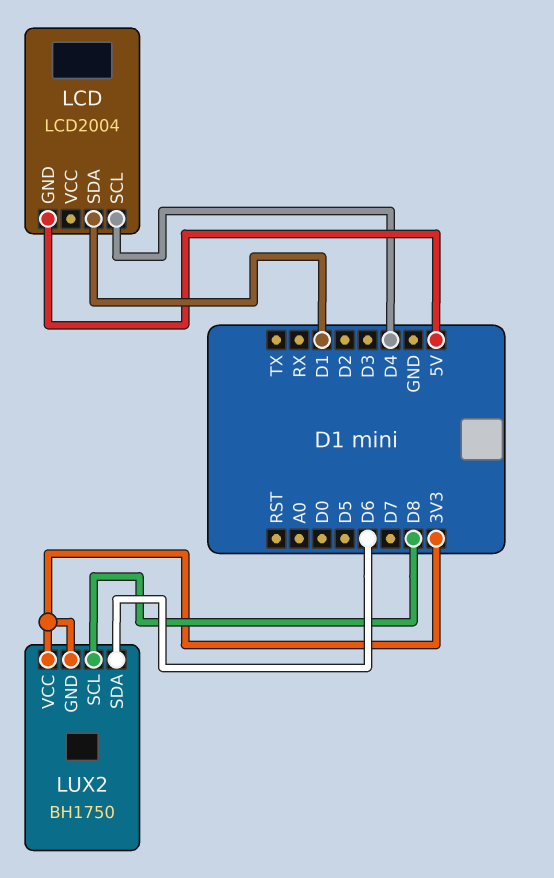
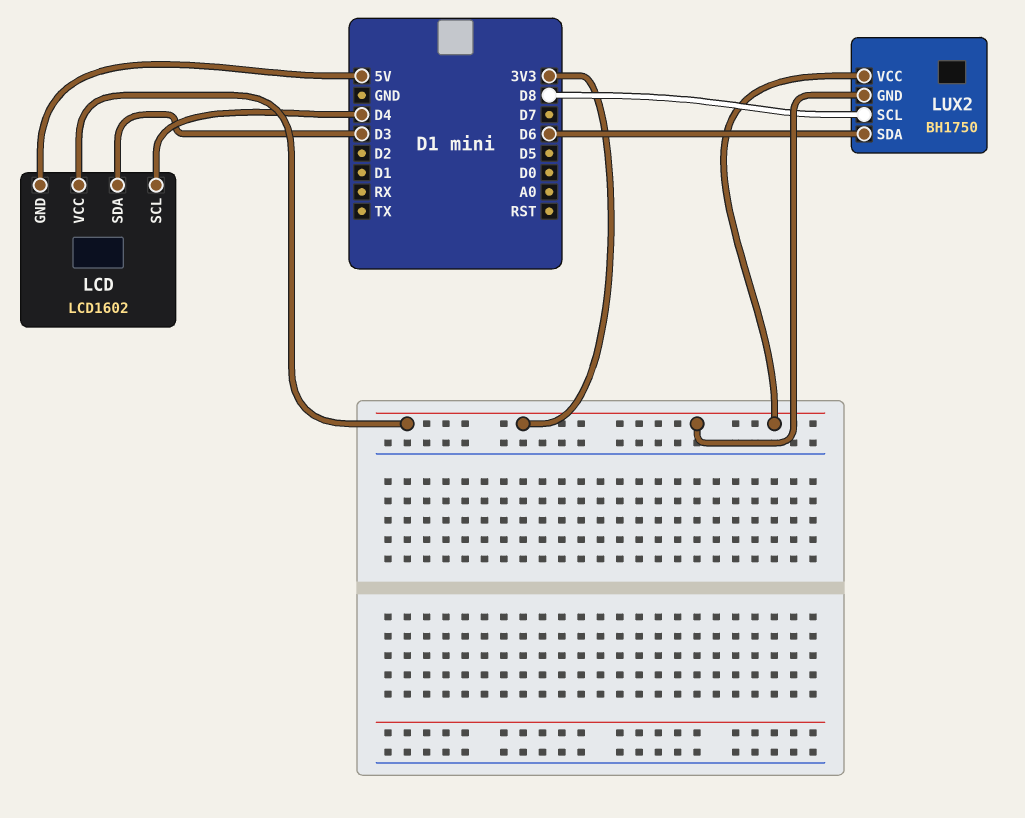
LCD: LCD2004 -> LCD1602
LCD pin SDA: D1 -> D3
LCD pin VCC: none -> 3V3

